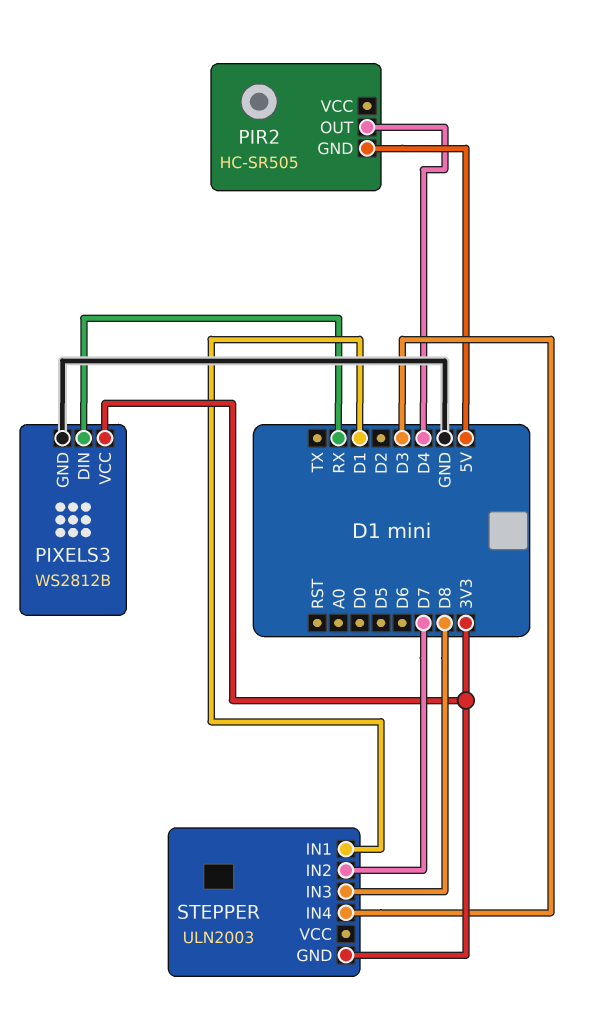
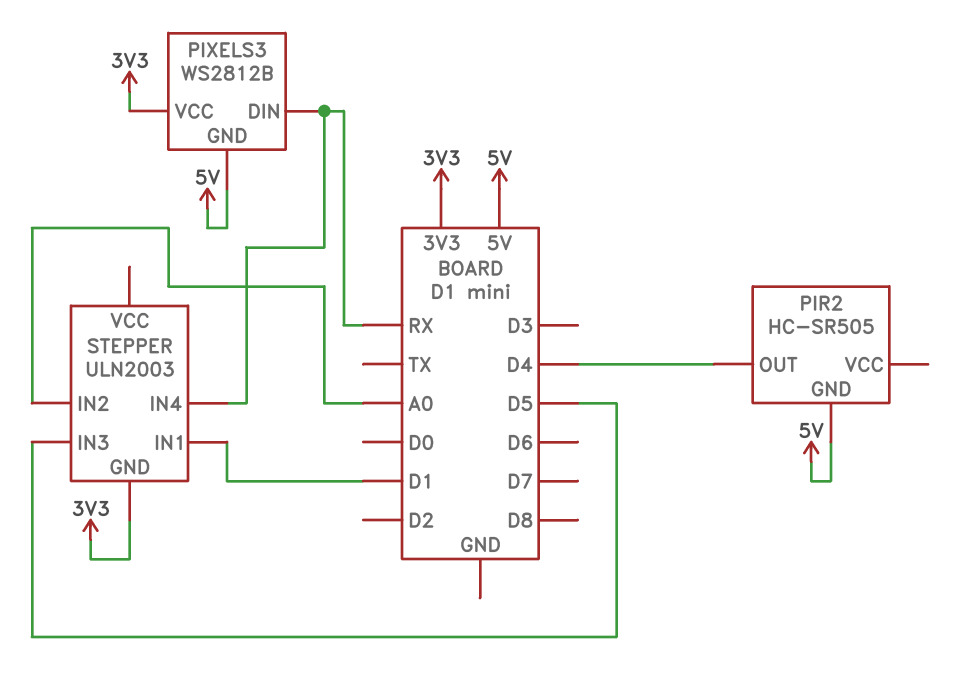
PIXELS3 pin GND: GND -> 5V
STEPPER pin IN2: D7 -> A0
STEPPER pin IN3: D8 -> D5
STEPPER pin IN4: D3 -> RX

